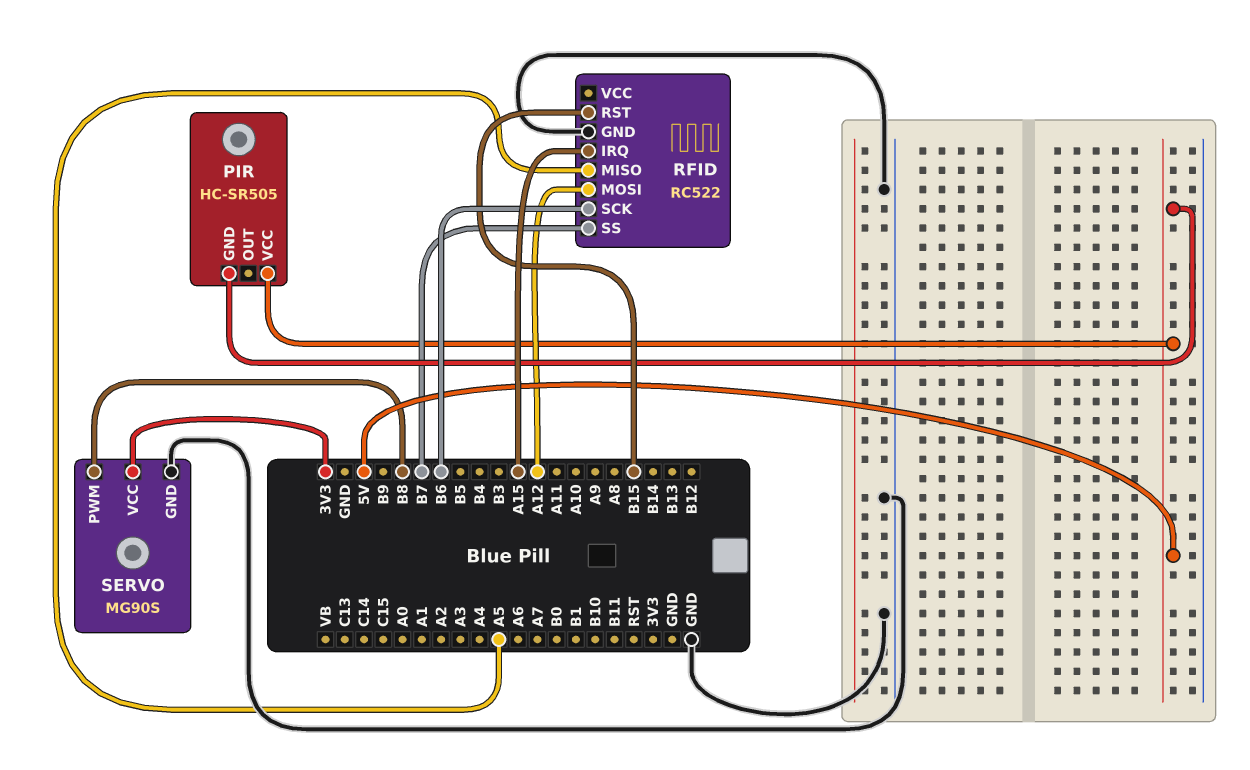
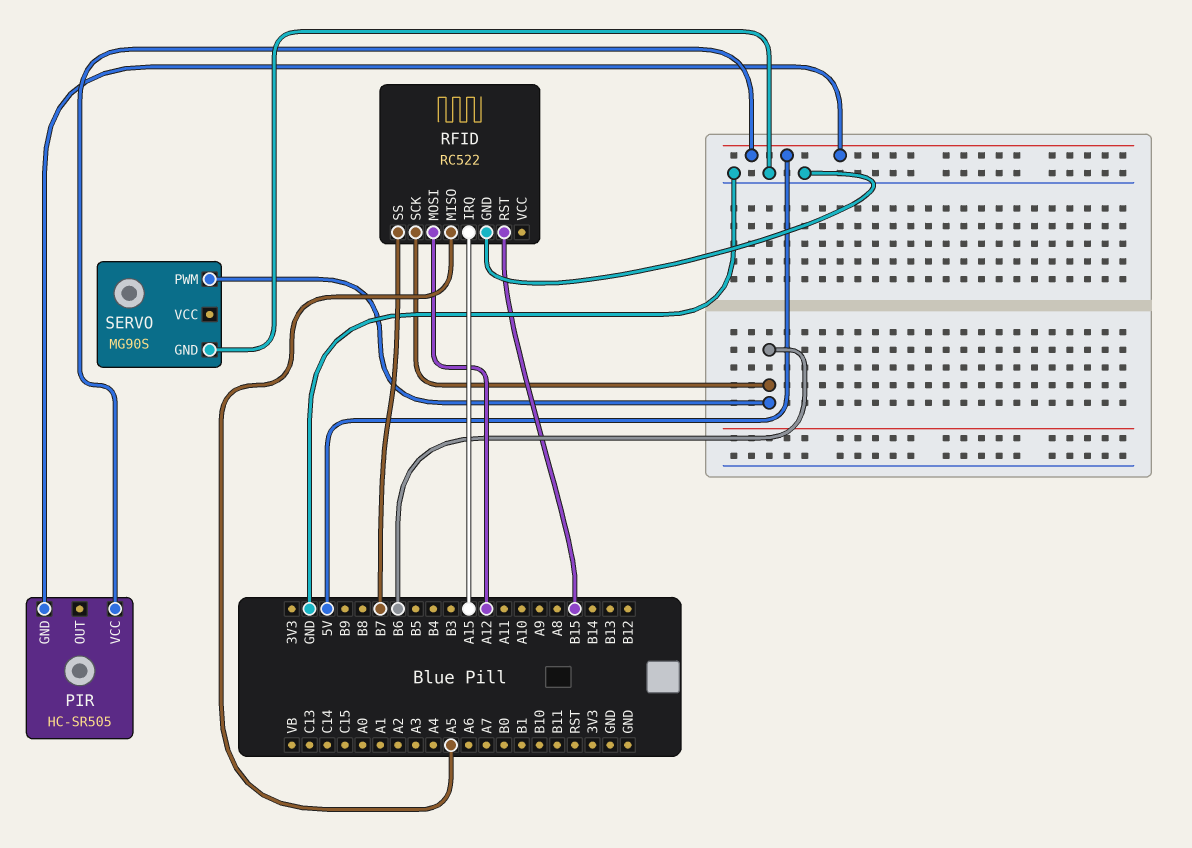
SERVO pin PWM: B8 -> B6
SERVO pin VCC: 3V3 -> none

